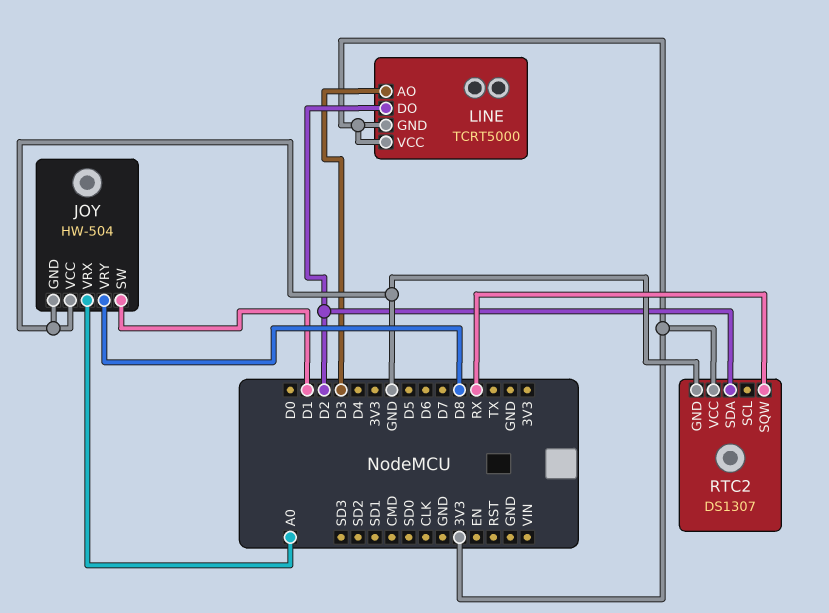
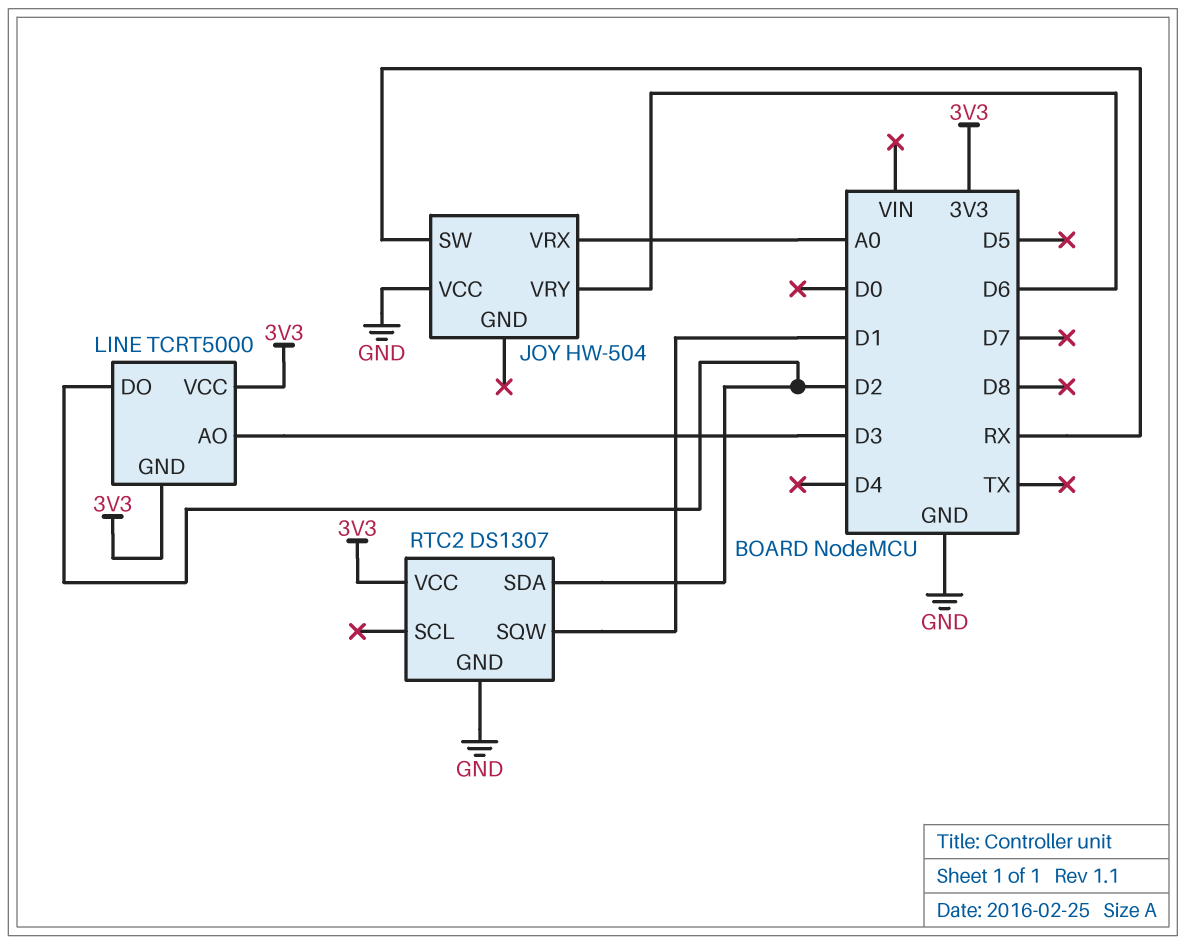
JOY pin GND: GND -> none
JOY pin SW: D1 -> RX
JOY pin VRY: D8 -> D6
RTC2 pin SQW: RX -> D1

